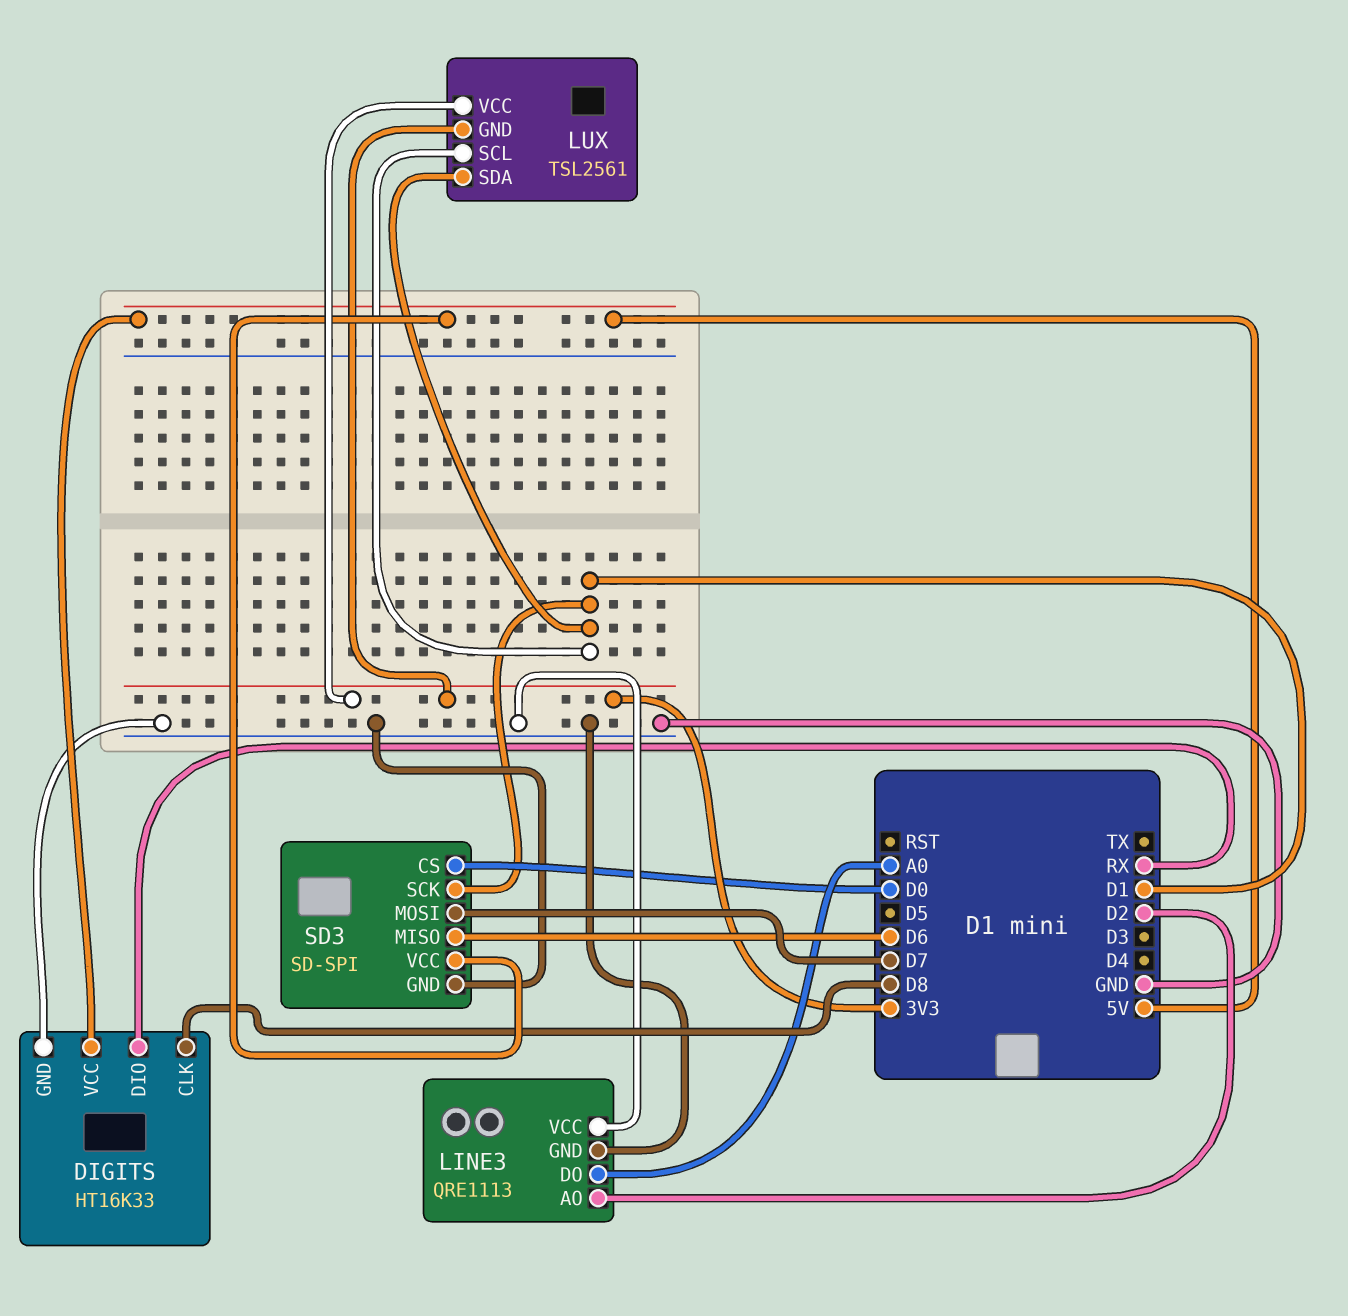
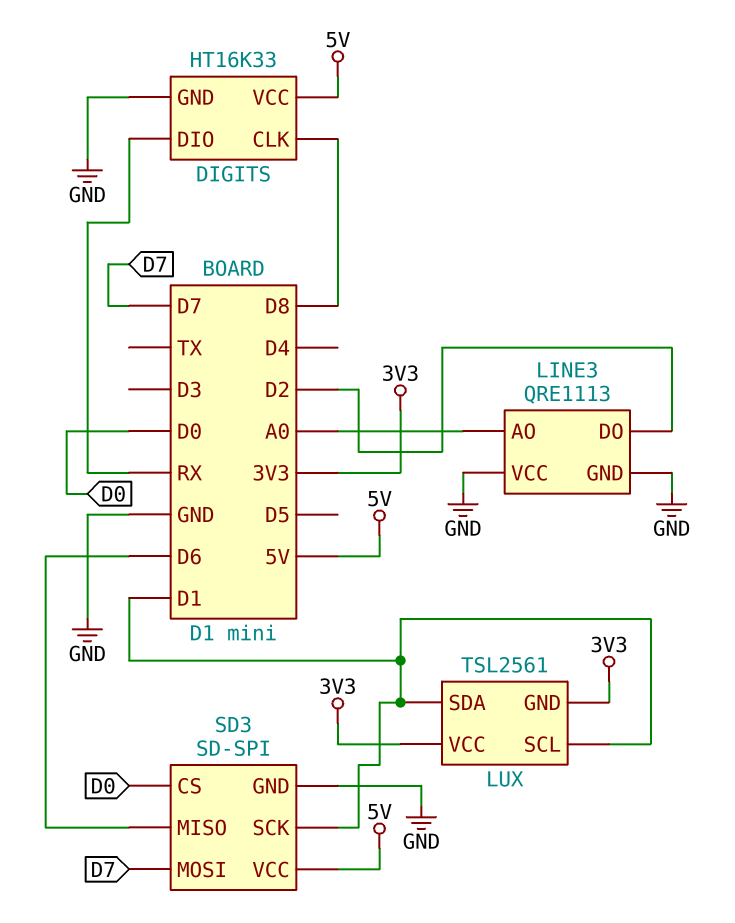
LINE3 pin AO: D2 -> A0
LINE3 pin DO: A0 -> D2

